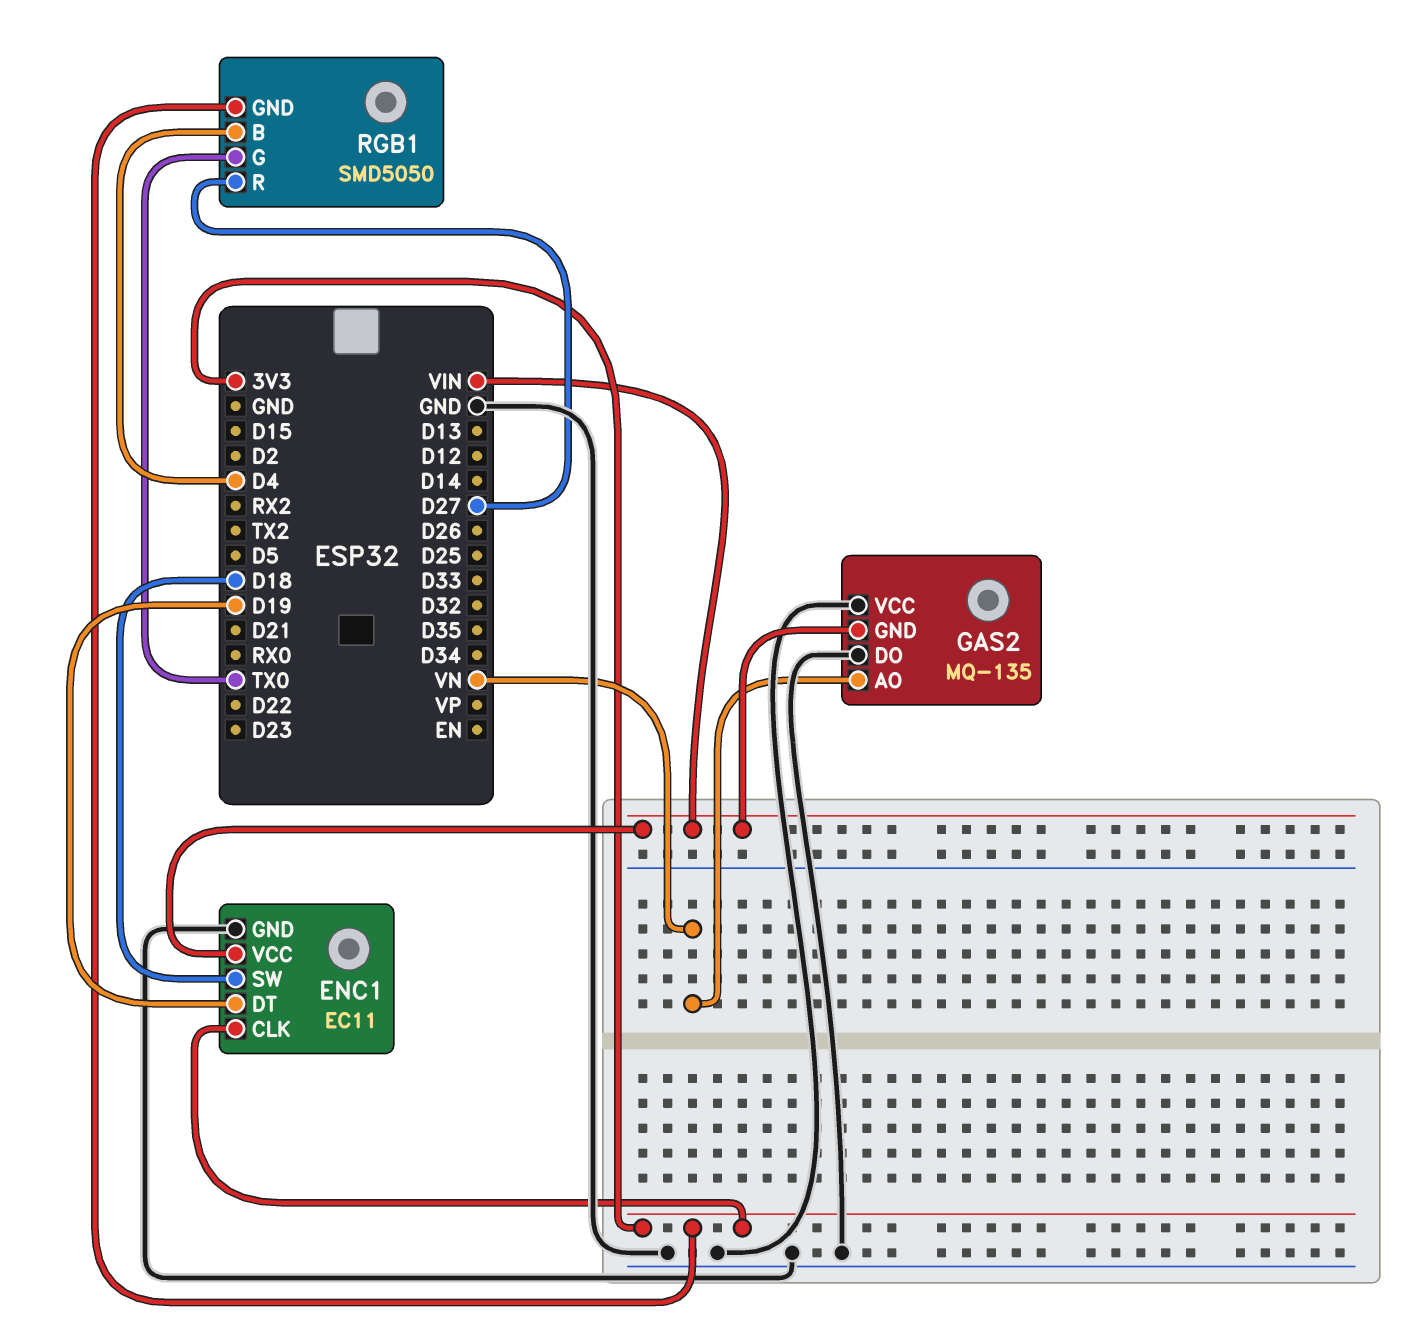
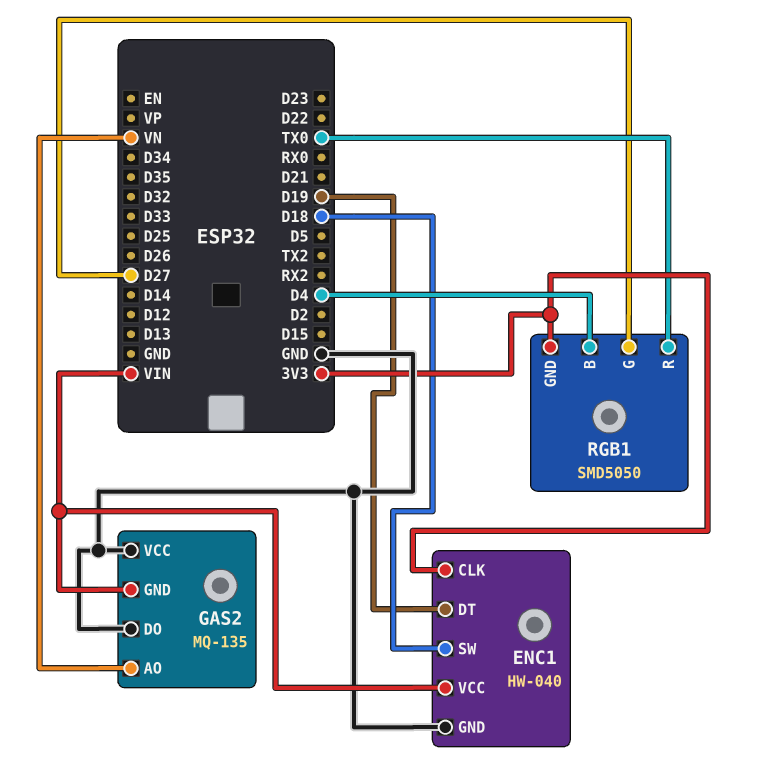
ENC1: EC11 -> HW-040
RGB1 pin G: TX0 -> D27
RGB1 pin R: D27 -> TX0

